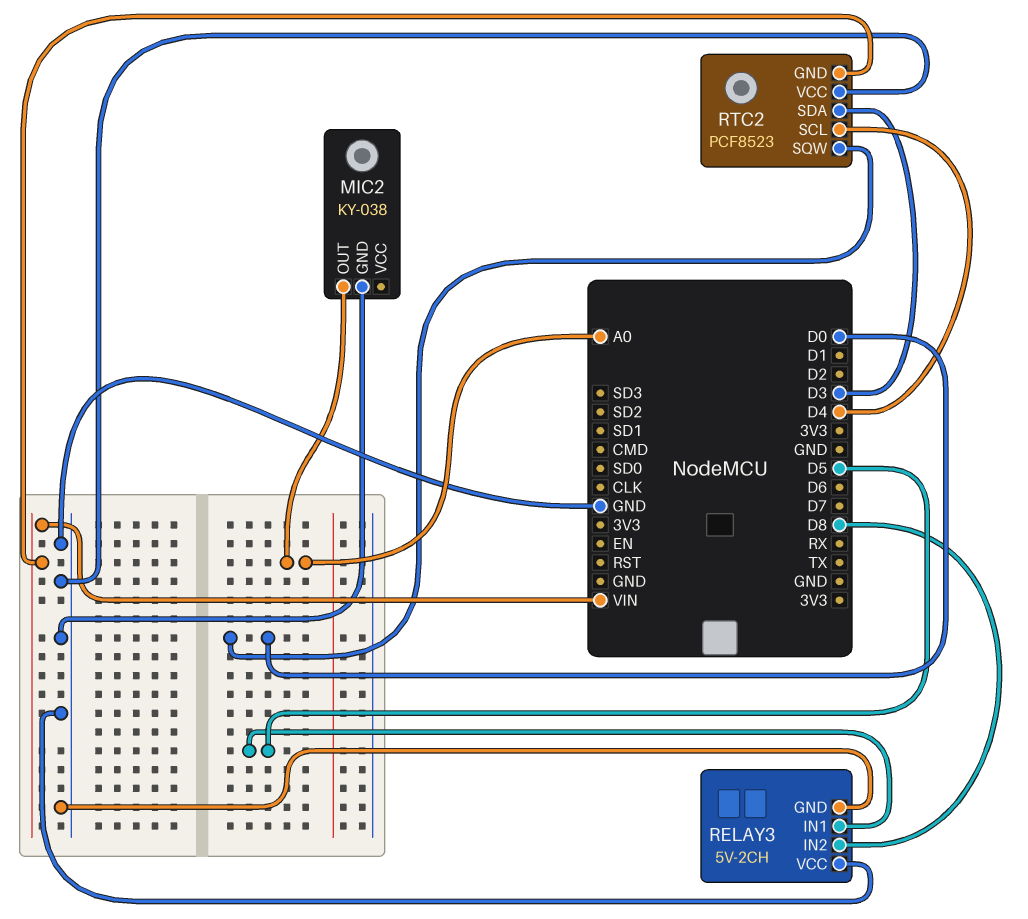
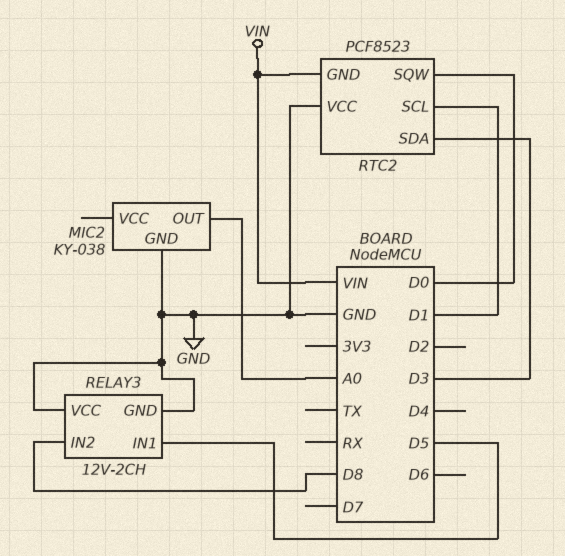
RELAY3: 5V-2CH -> 12V-2CH
RTC2 pin SCL: D4 -> D1

